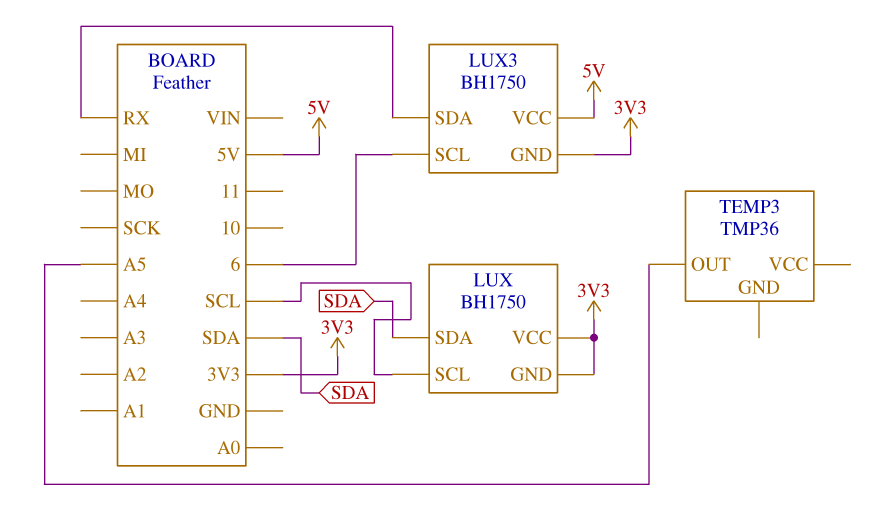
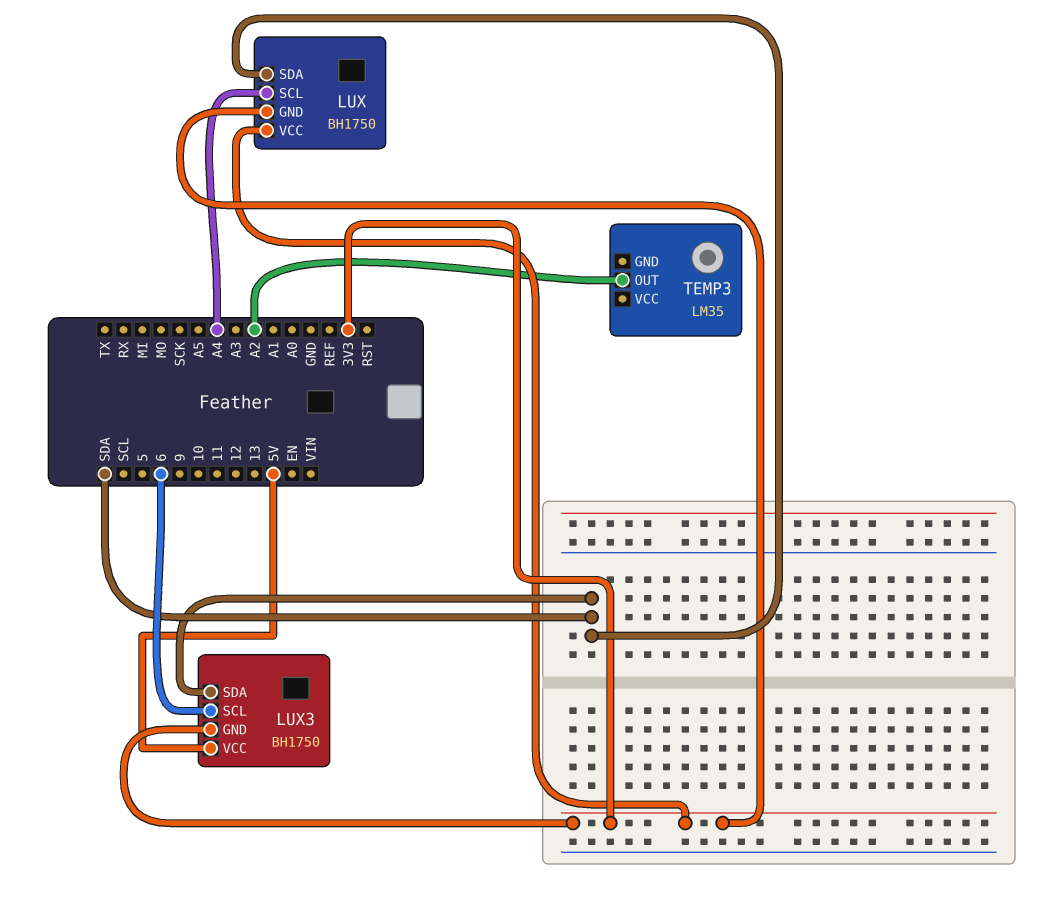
LUX pin SCL: SCL -> A4
LUX3 pin SDA: RX -> SDA
TEMP3: TMP36 -> LM35
TEMP3 pin OUT: A5 -> A2

